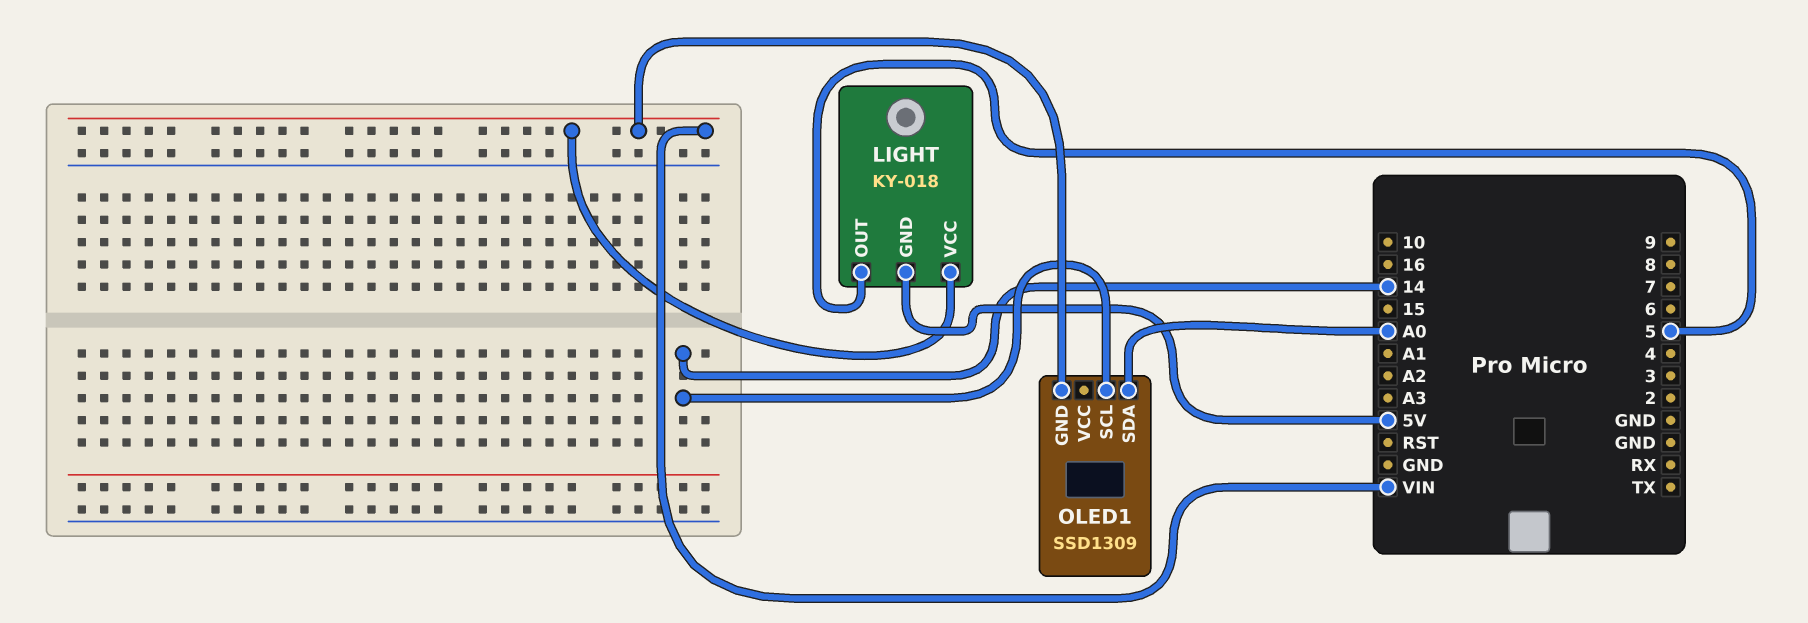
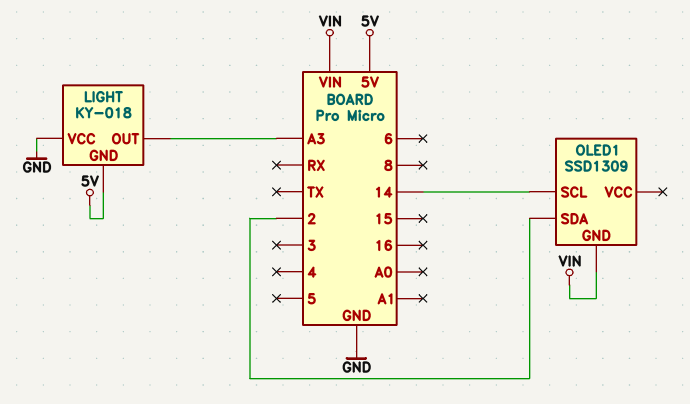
LIGHT pin OUT: 5 -> A3
LIGHT pin VCC: VIN -> GND
OLED1 pin SDA: A0 -> 2

